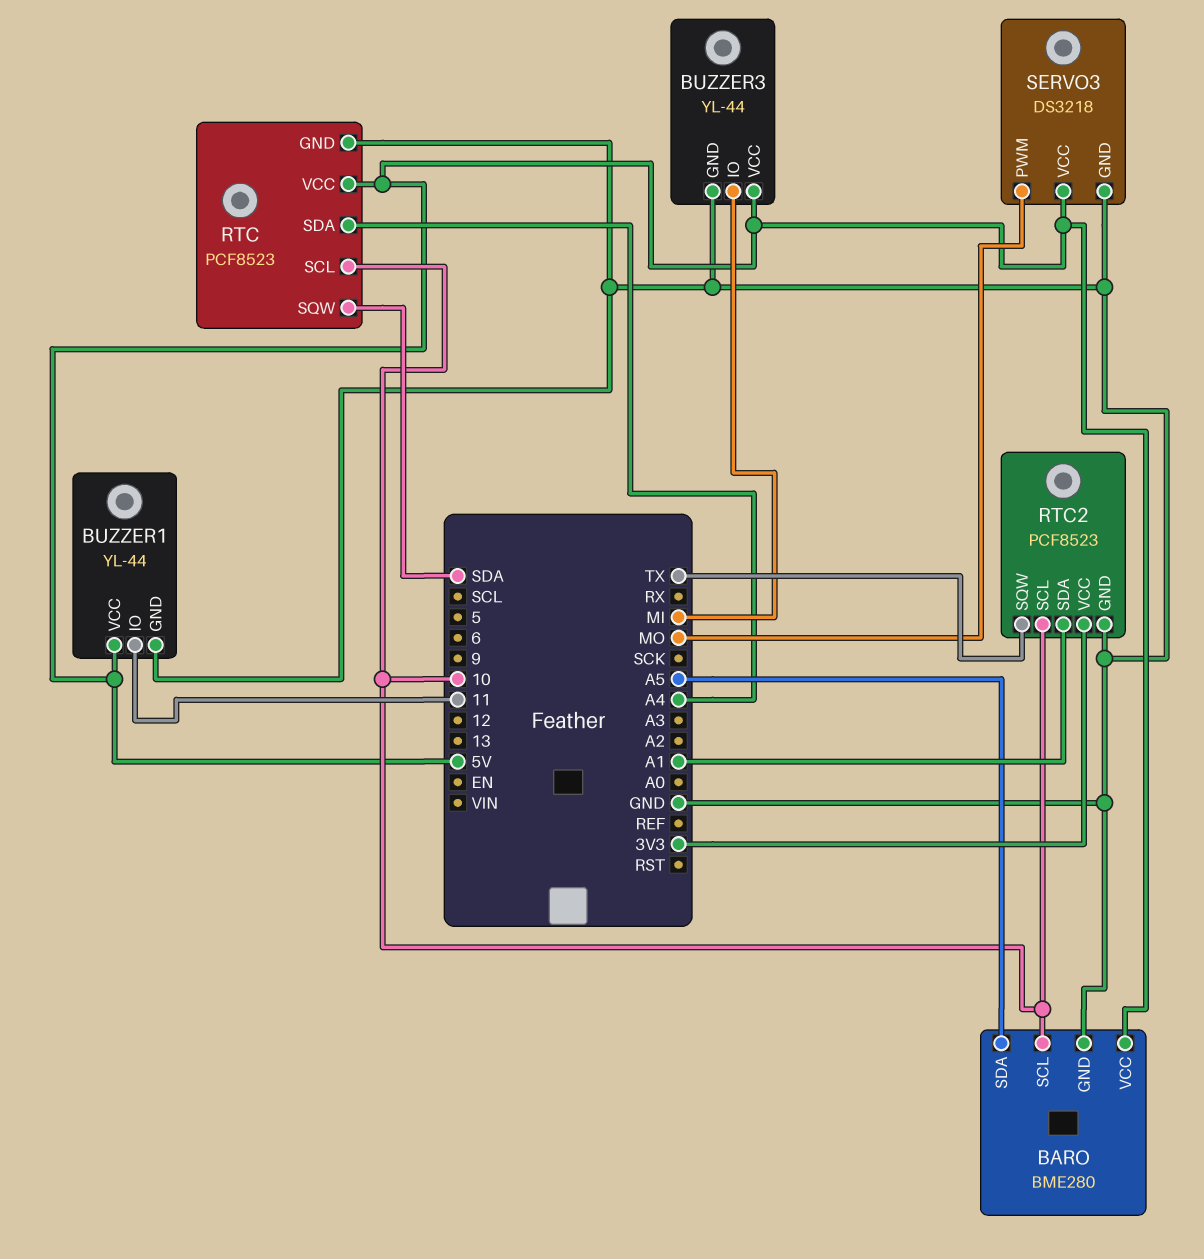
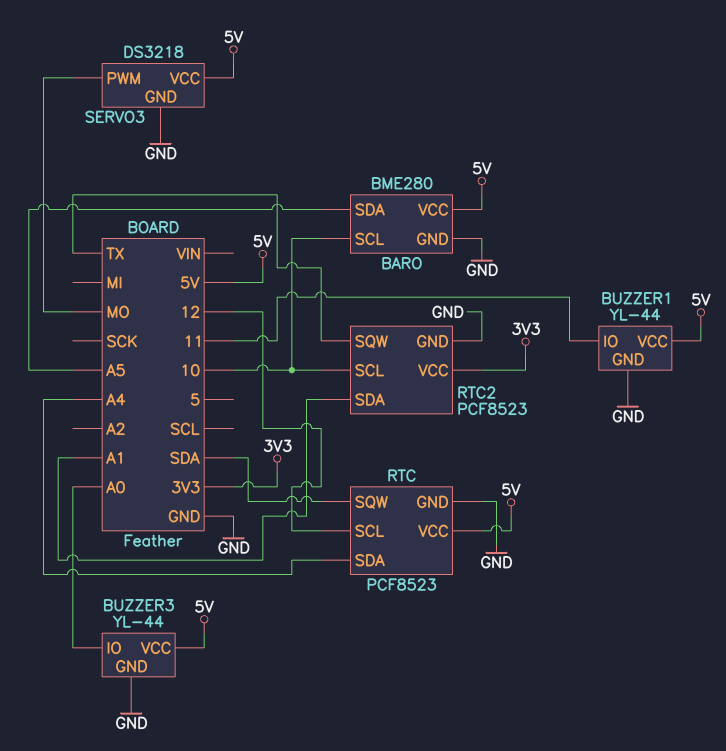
BUZZER3 pin IO: MI -> A0
RTC pin SCL: 10 -> 12

